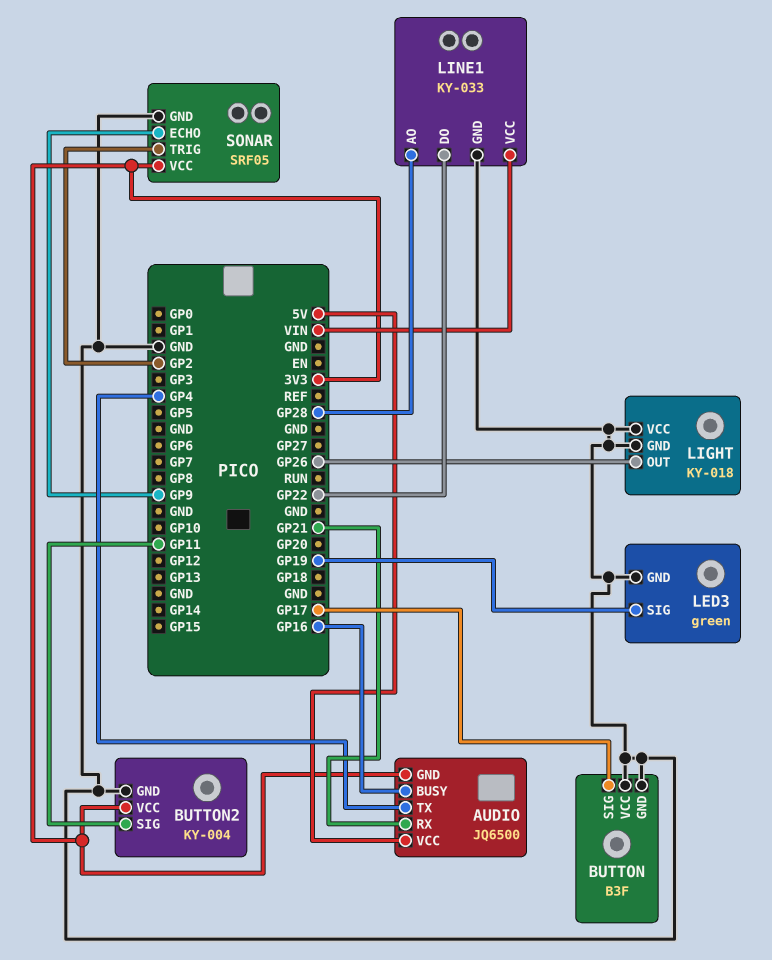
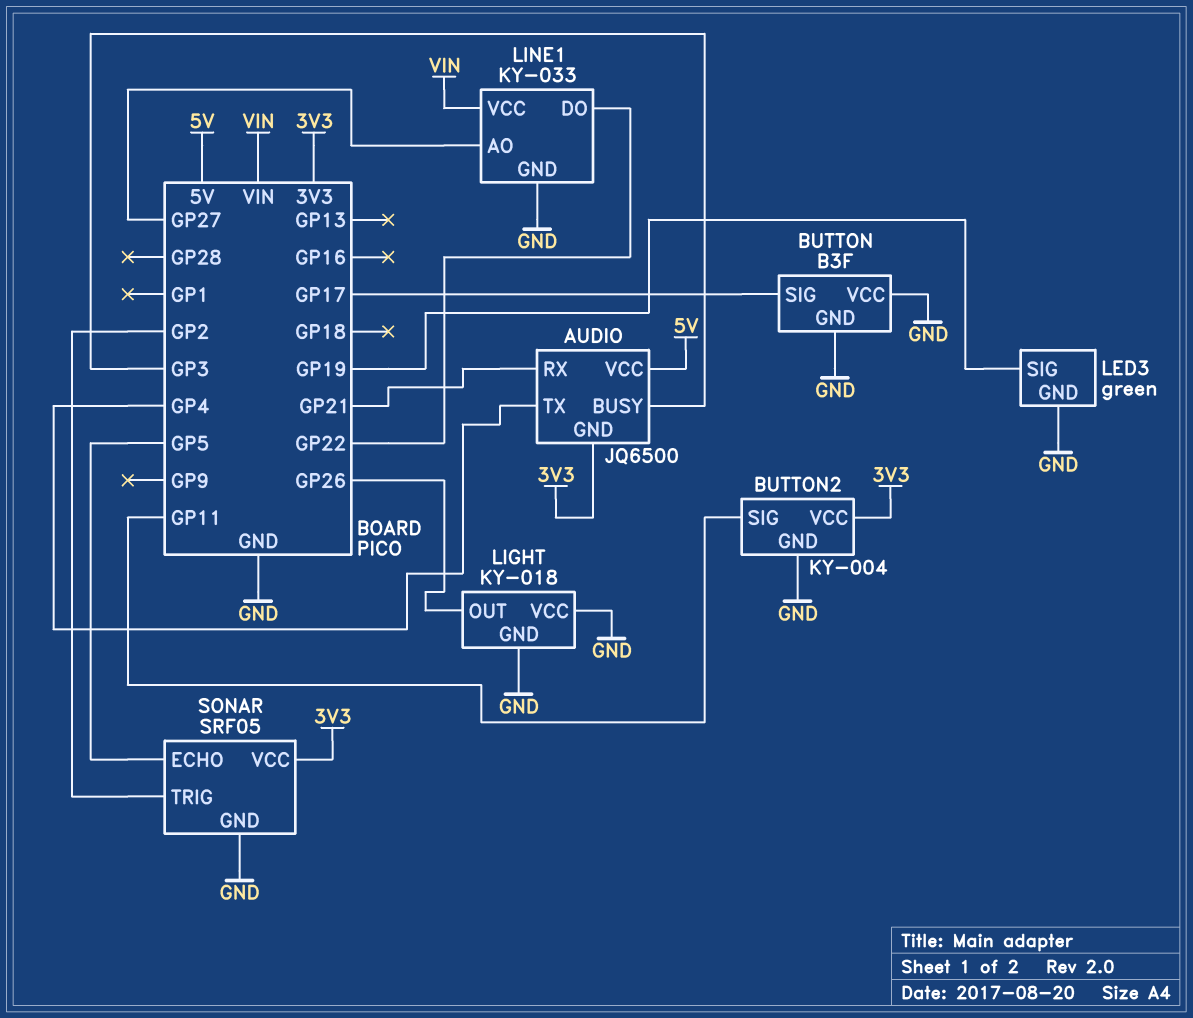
AUDIO pin BUSY: GP16 -> GP3
LINE1 pin AO: GP28 -> GP27
SONAR pin ECHO: GP9 -> GP5

